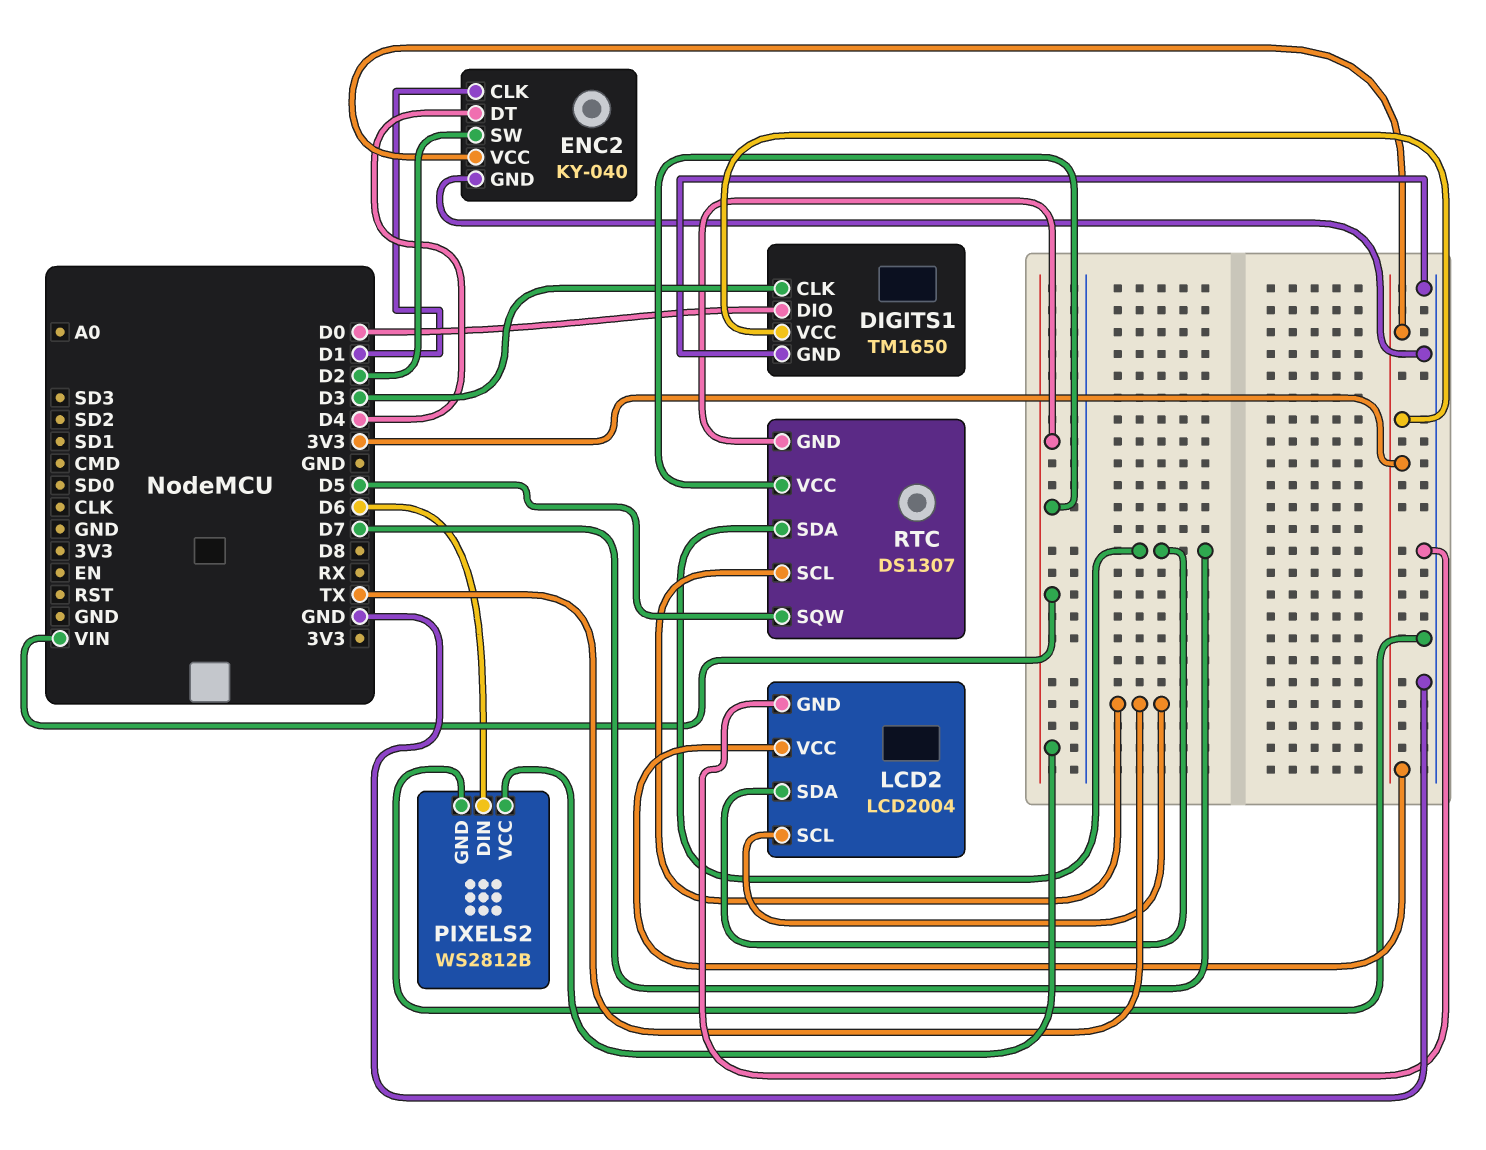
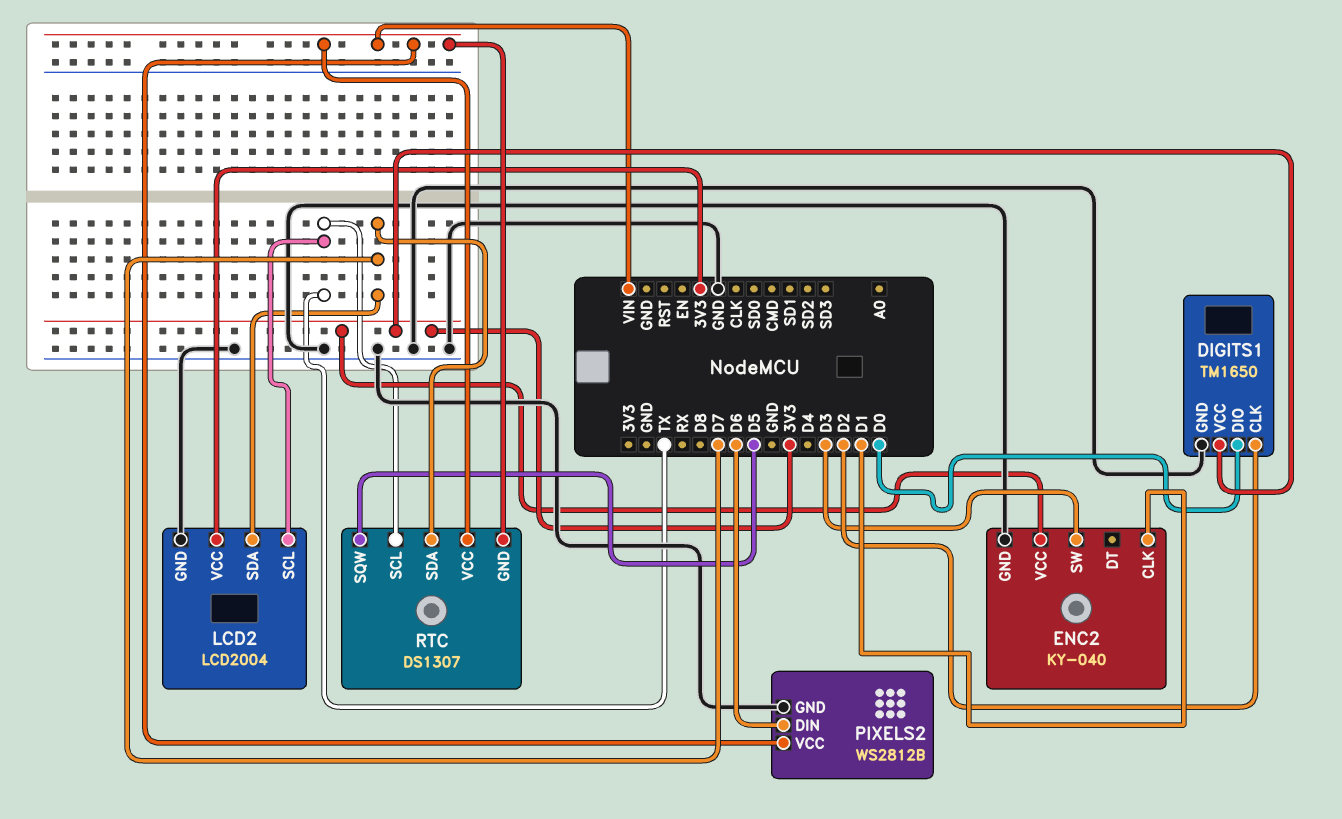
DIGITS1 pin CLK: D3 -> D2
ENC2 pin DT: D4 -> none
ENC2 pin SW: D2 -> D3

